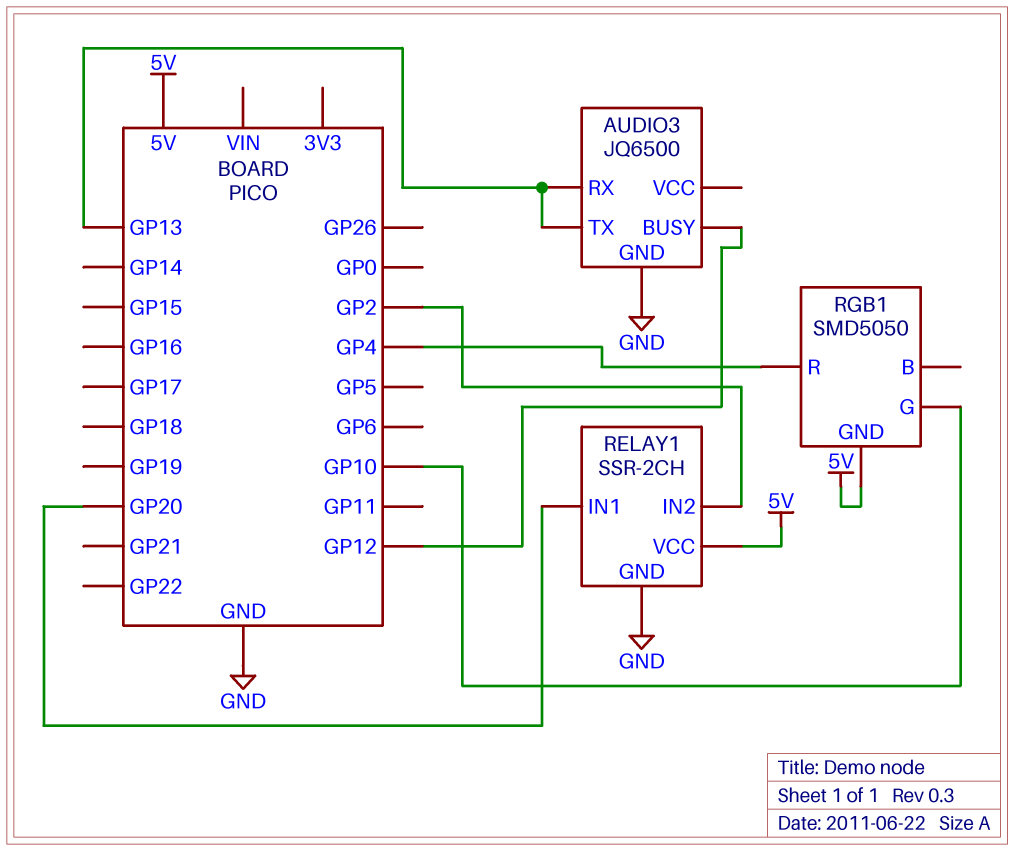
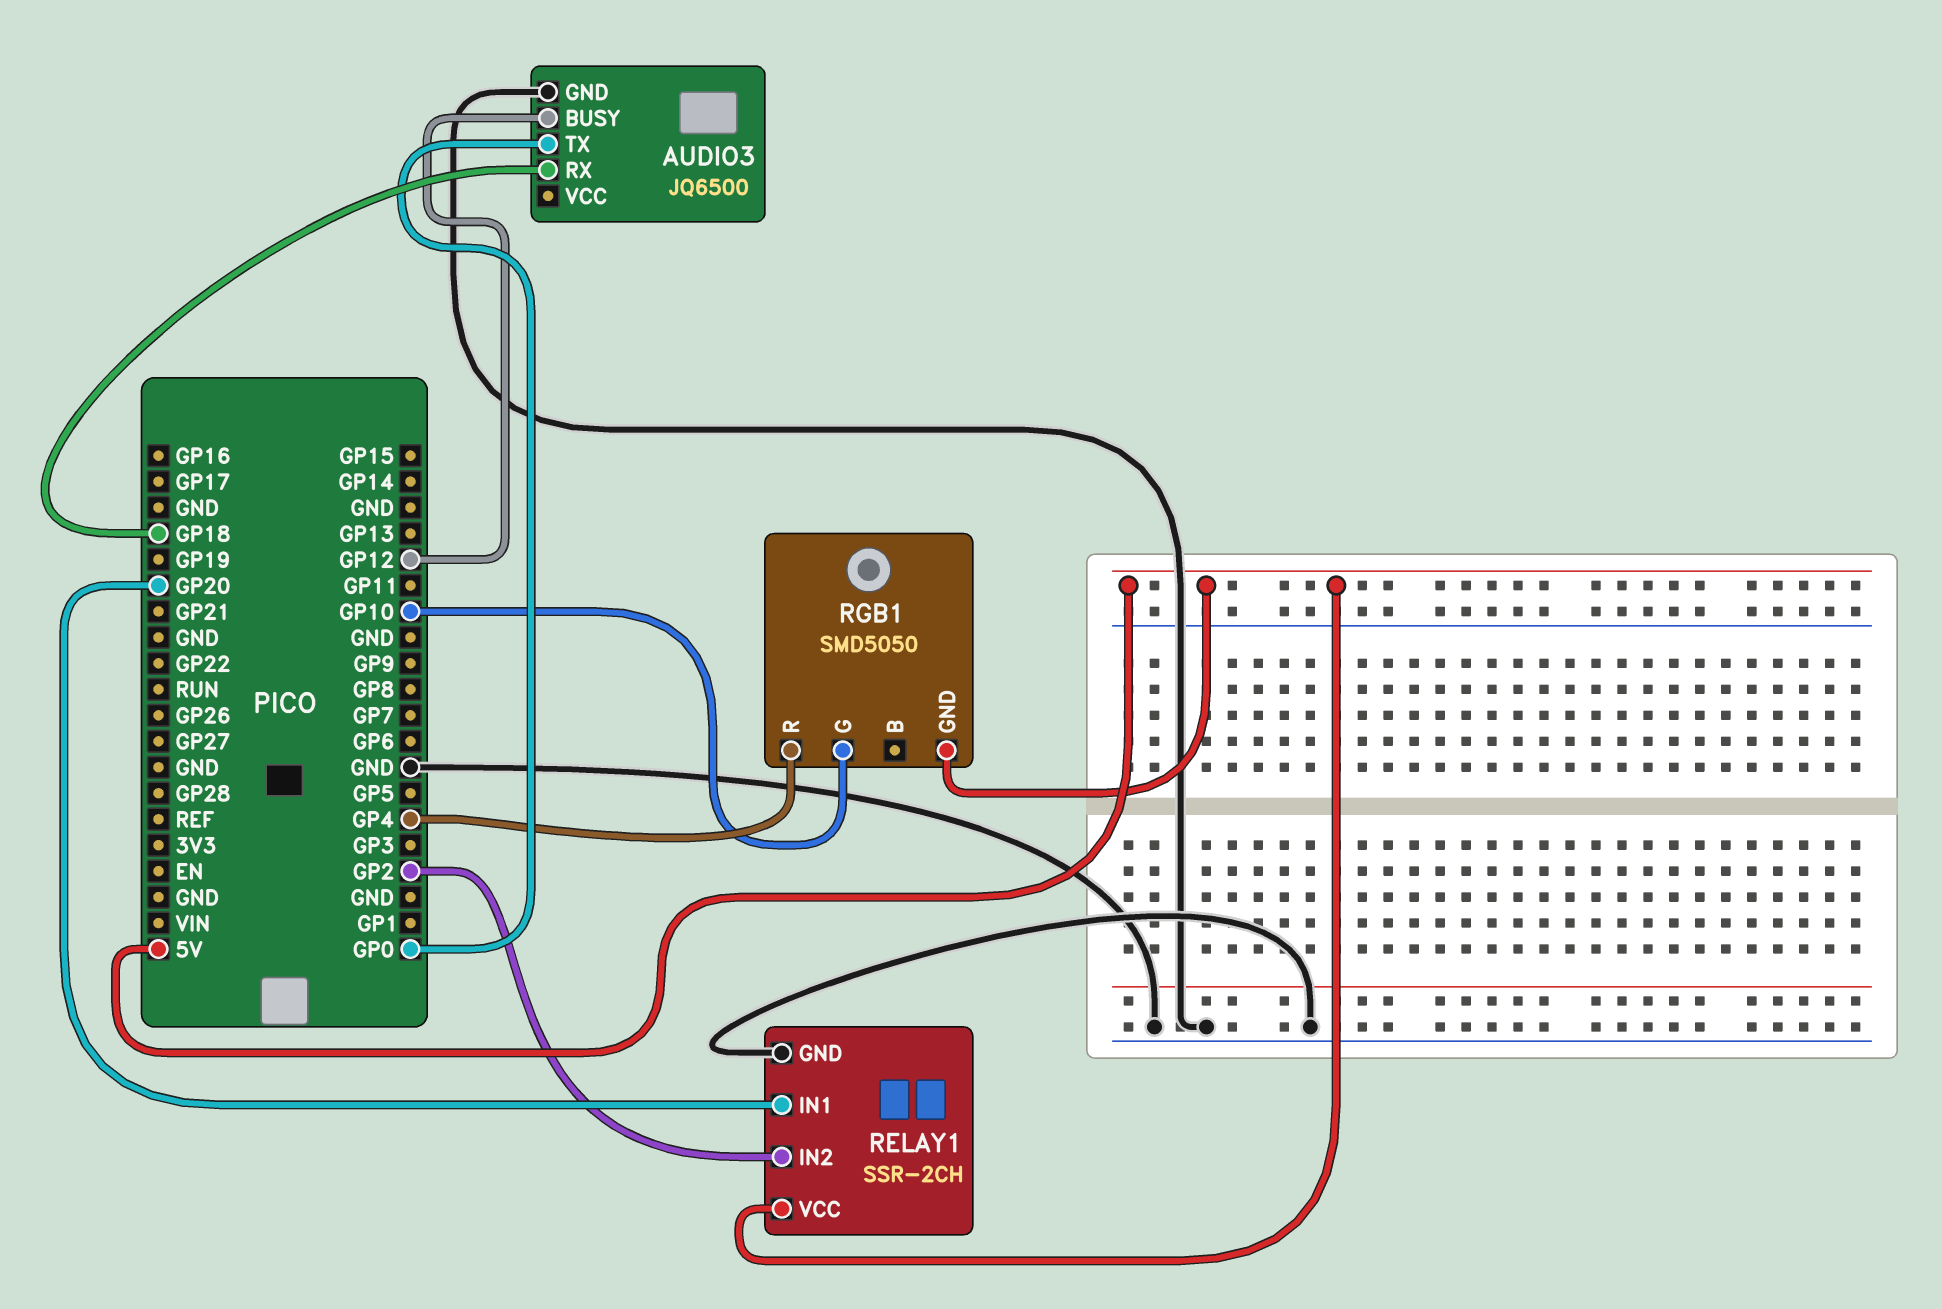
AUDIO3 pin RX: GP13 -> GP18
AUDIO3 pin TX: GP13 -> GP0

